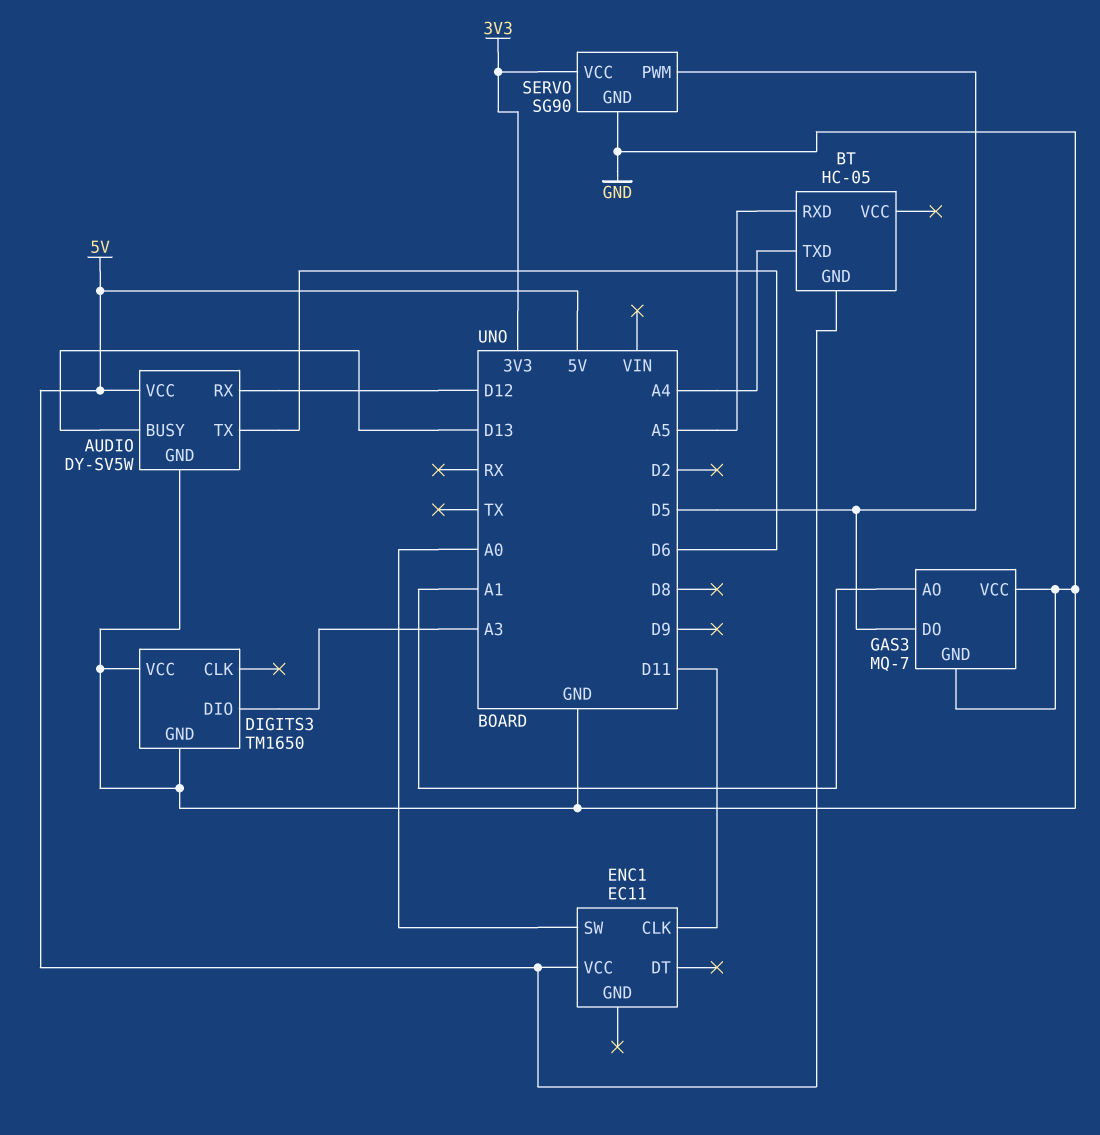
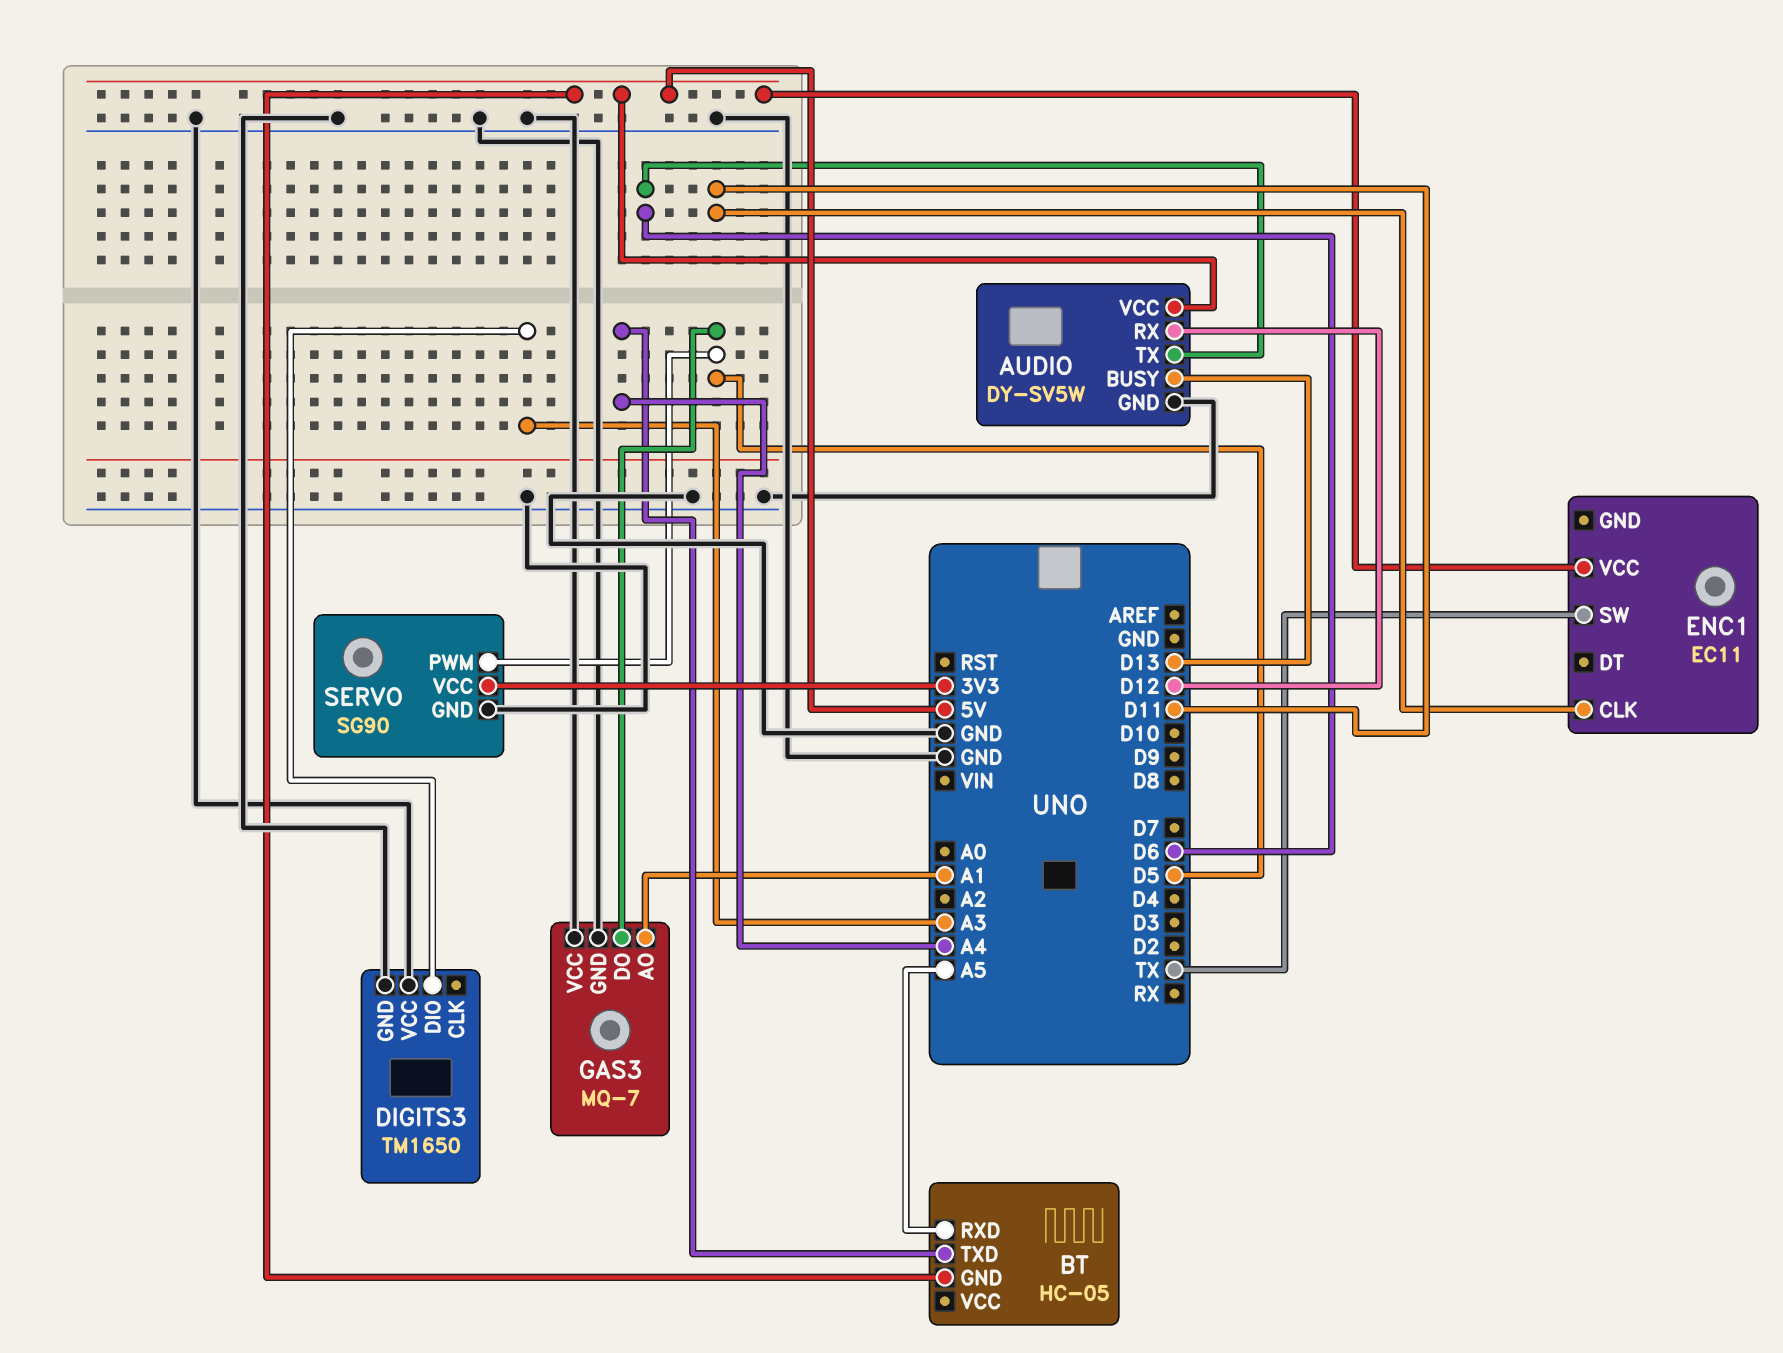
ENC1 pin SW: A0 -> TX

